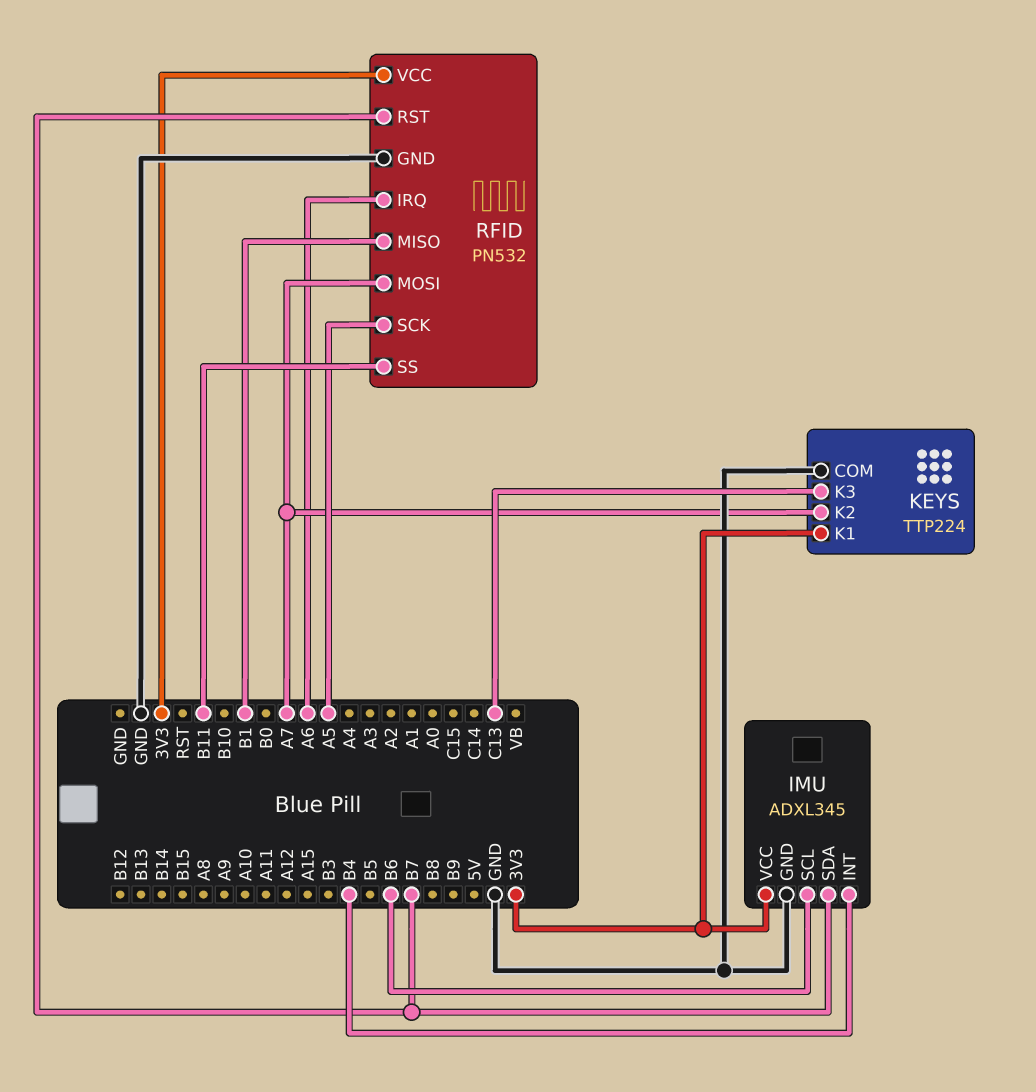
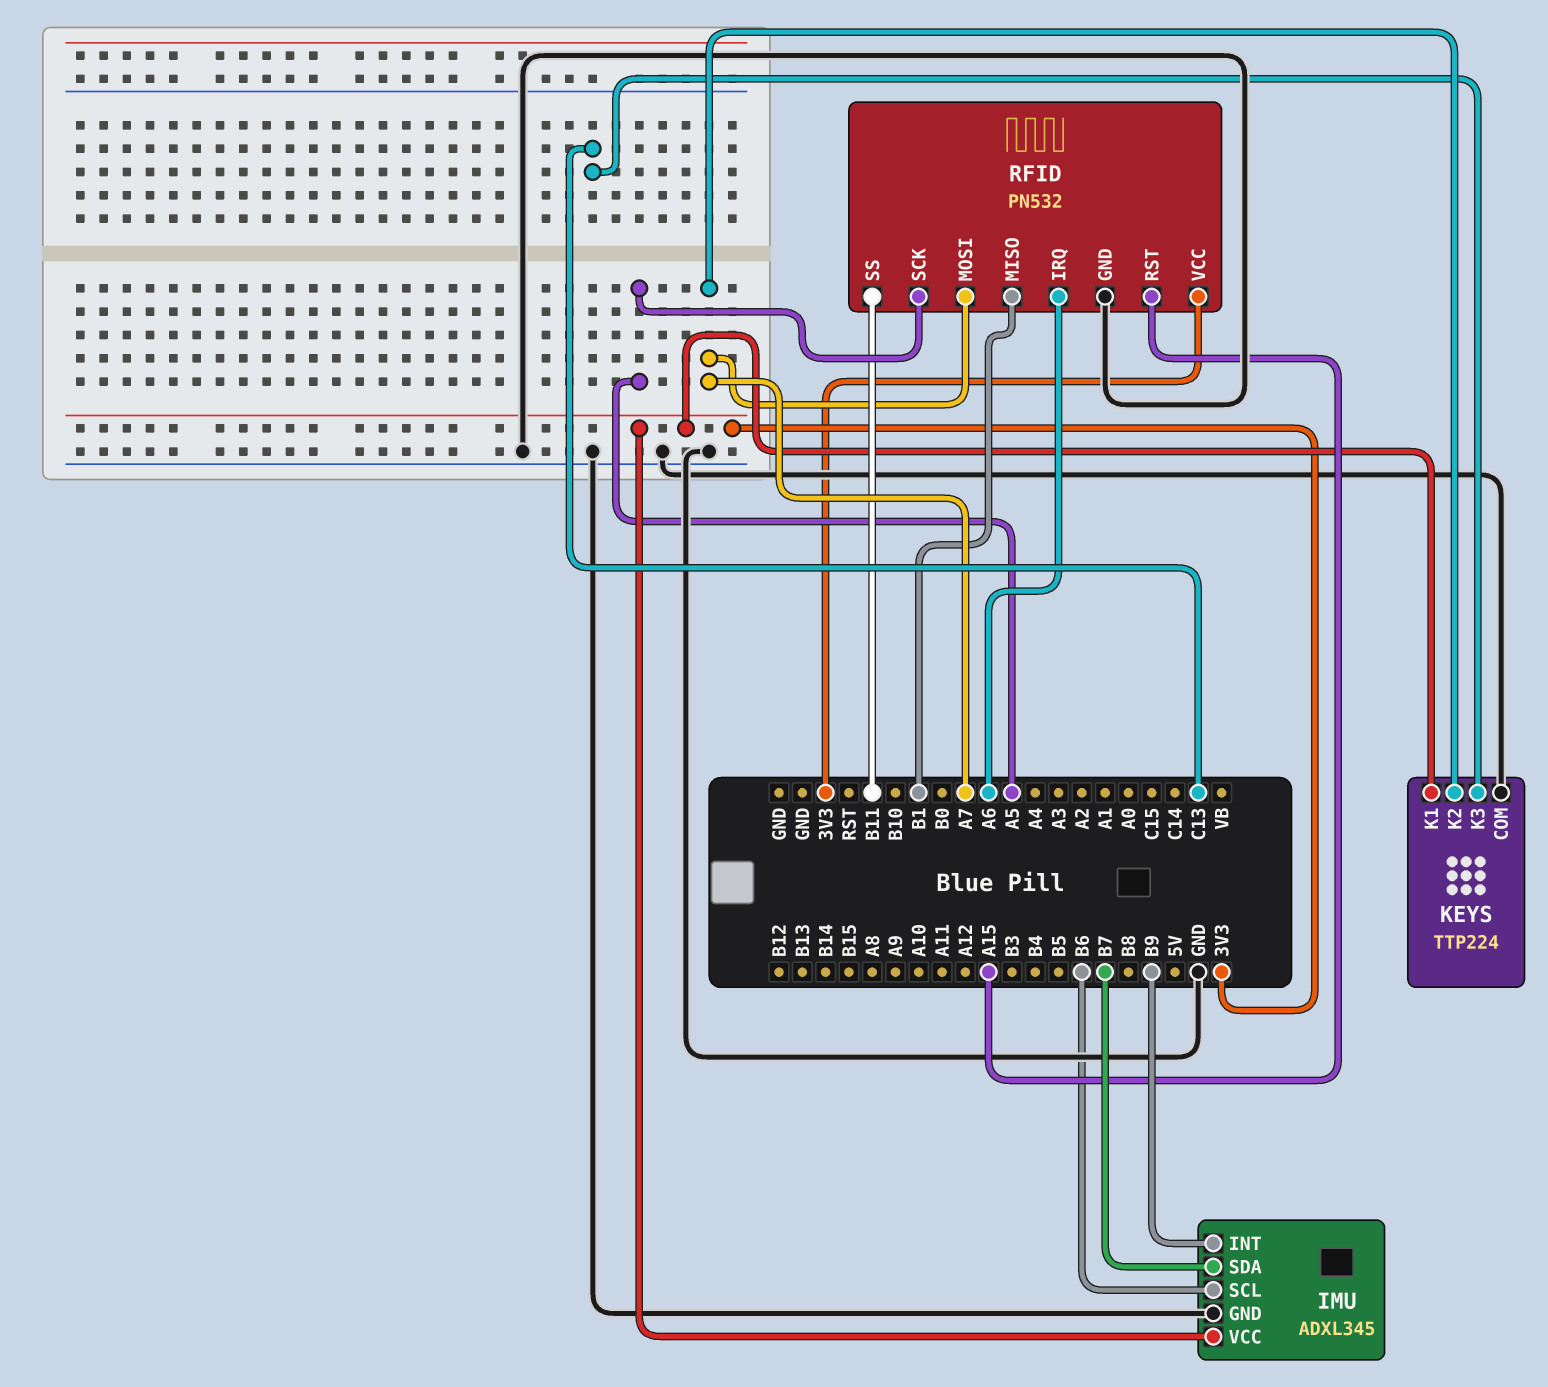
IMU pin INT: B4 -> B9
RFID pin RST: B7 -> A15

